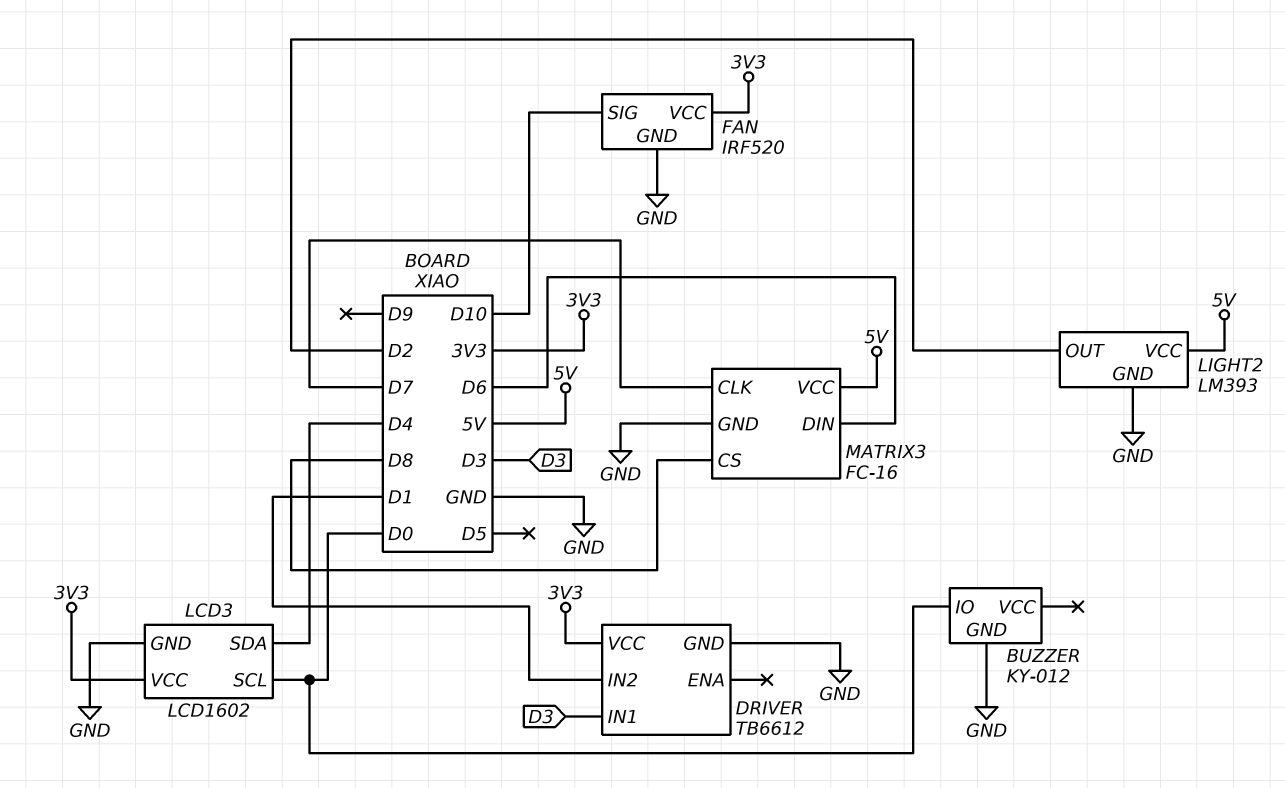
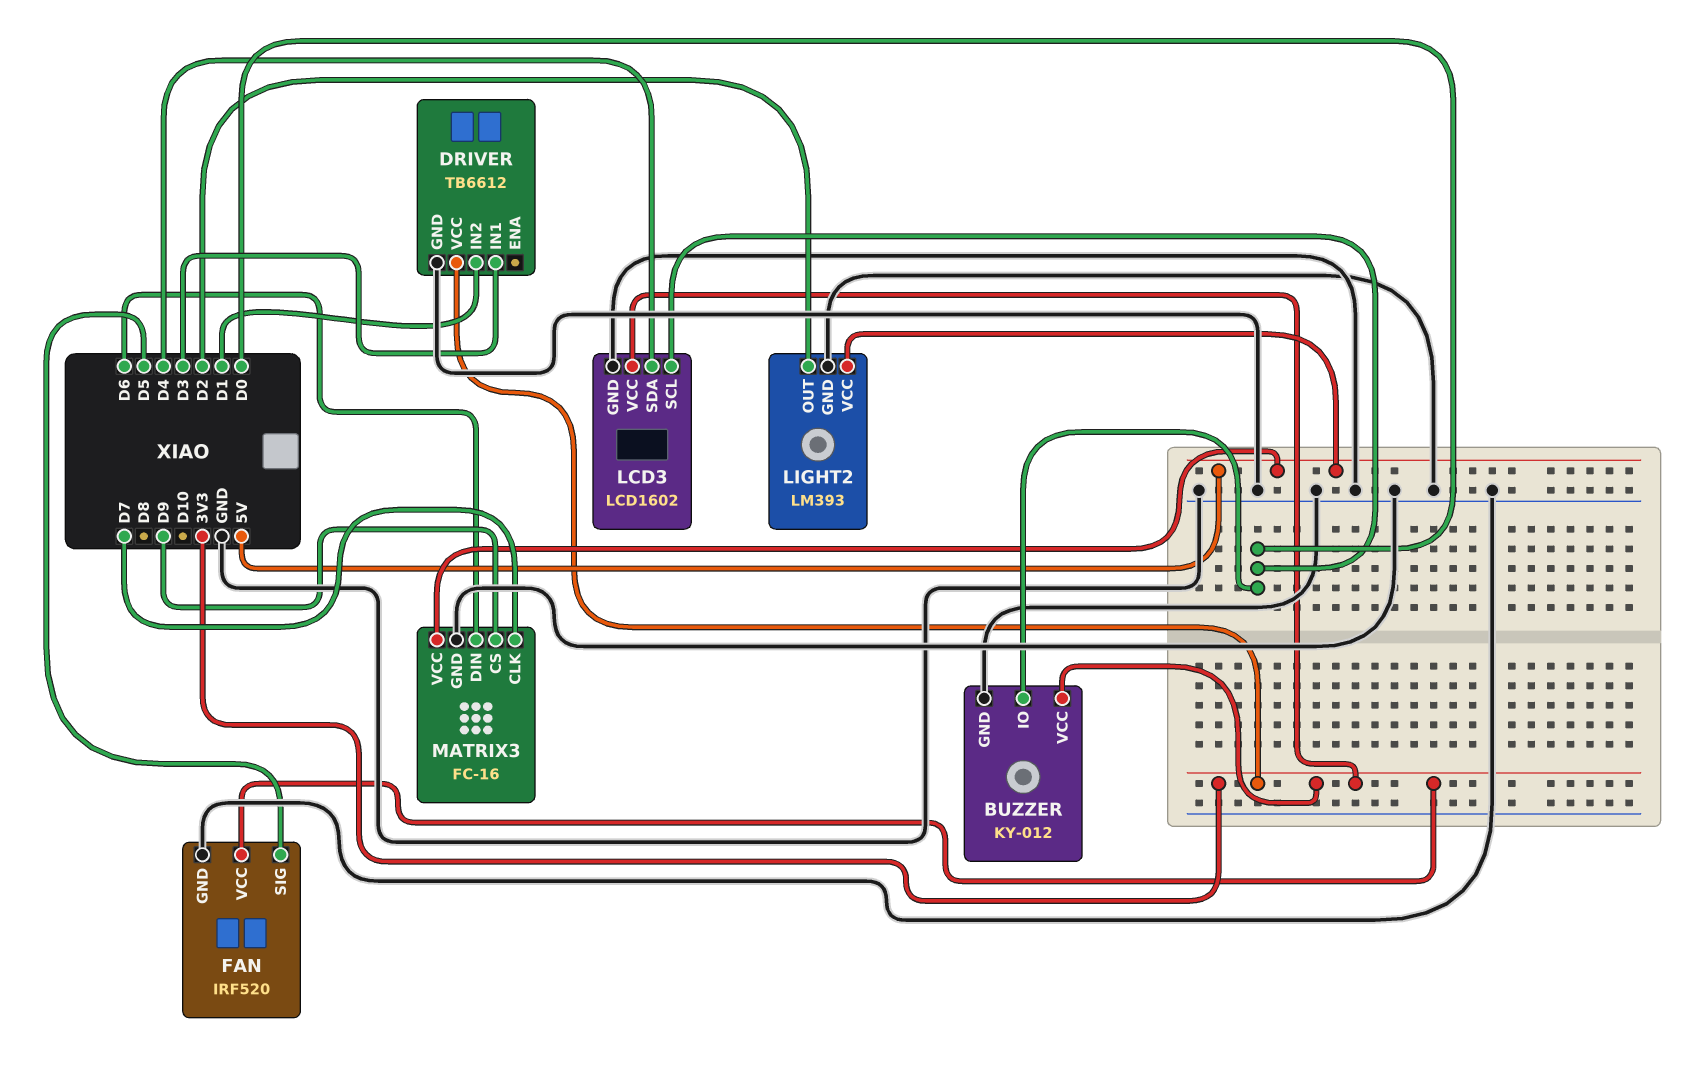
BUZZER pin VCC: none -> 3V3
FAN pin SIG: D10 -> D5
MATRIX3 pin CS: D8 -> D9

